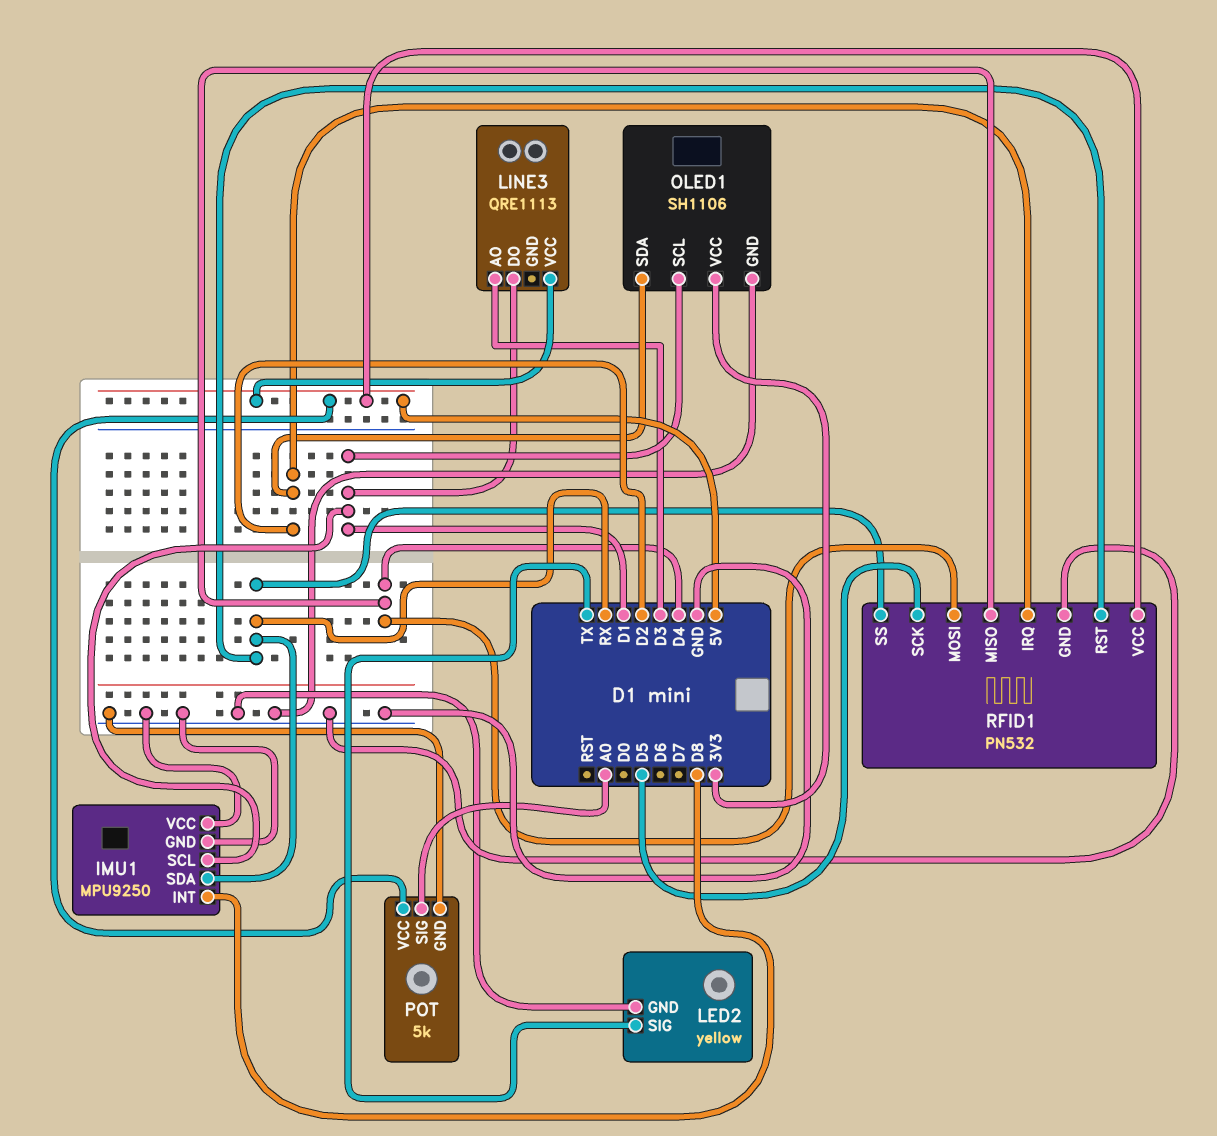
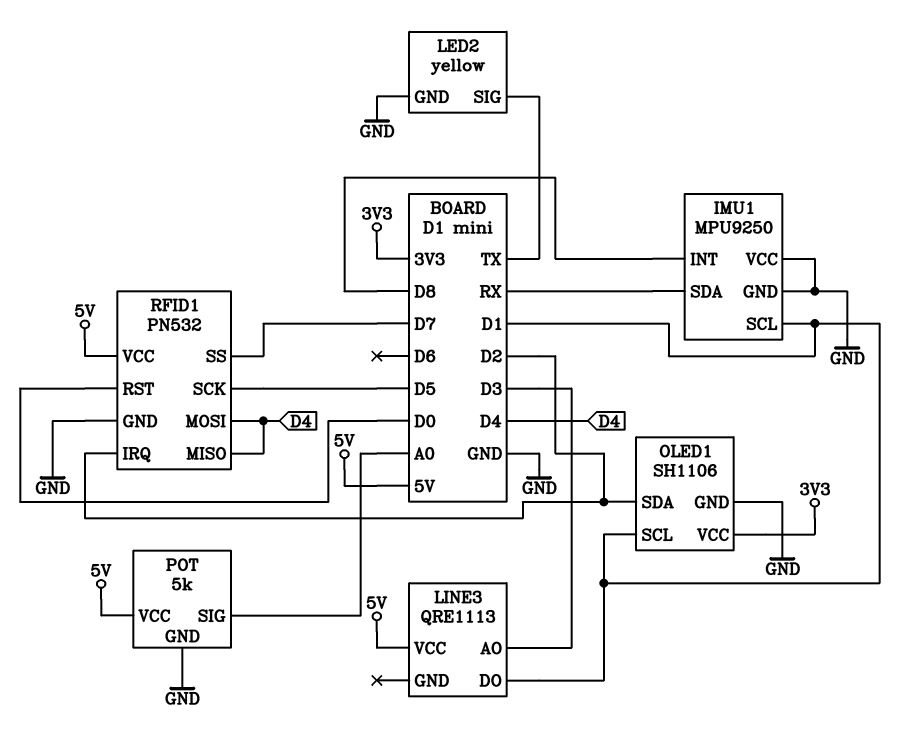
RFID1 pin RST: RX -> D0
RFID1 pin SS: RX -> D7

